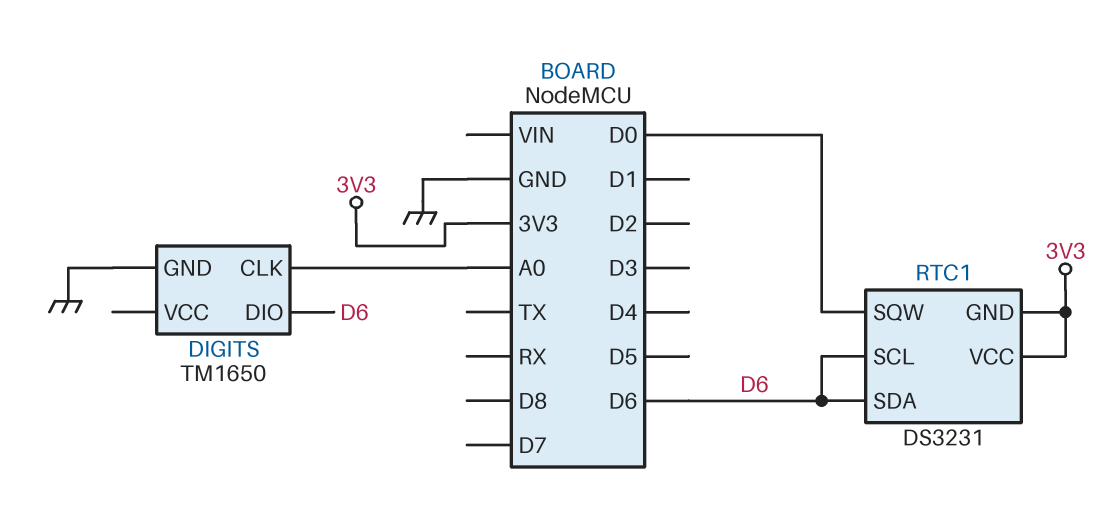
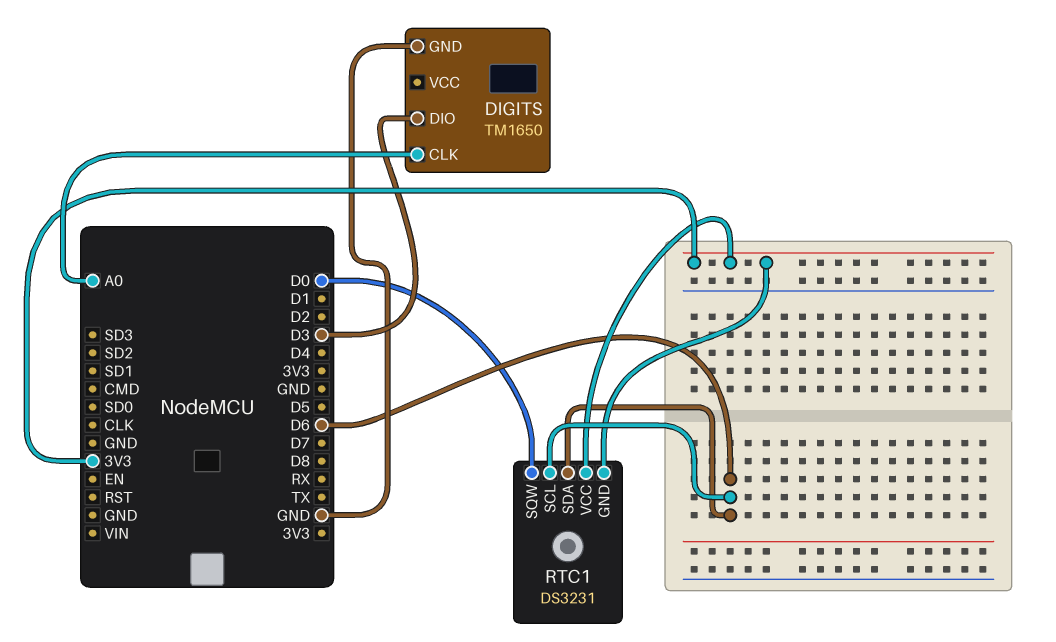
DIGITS pin DIO: D6 -> D3

